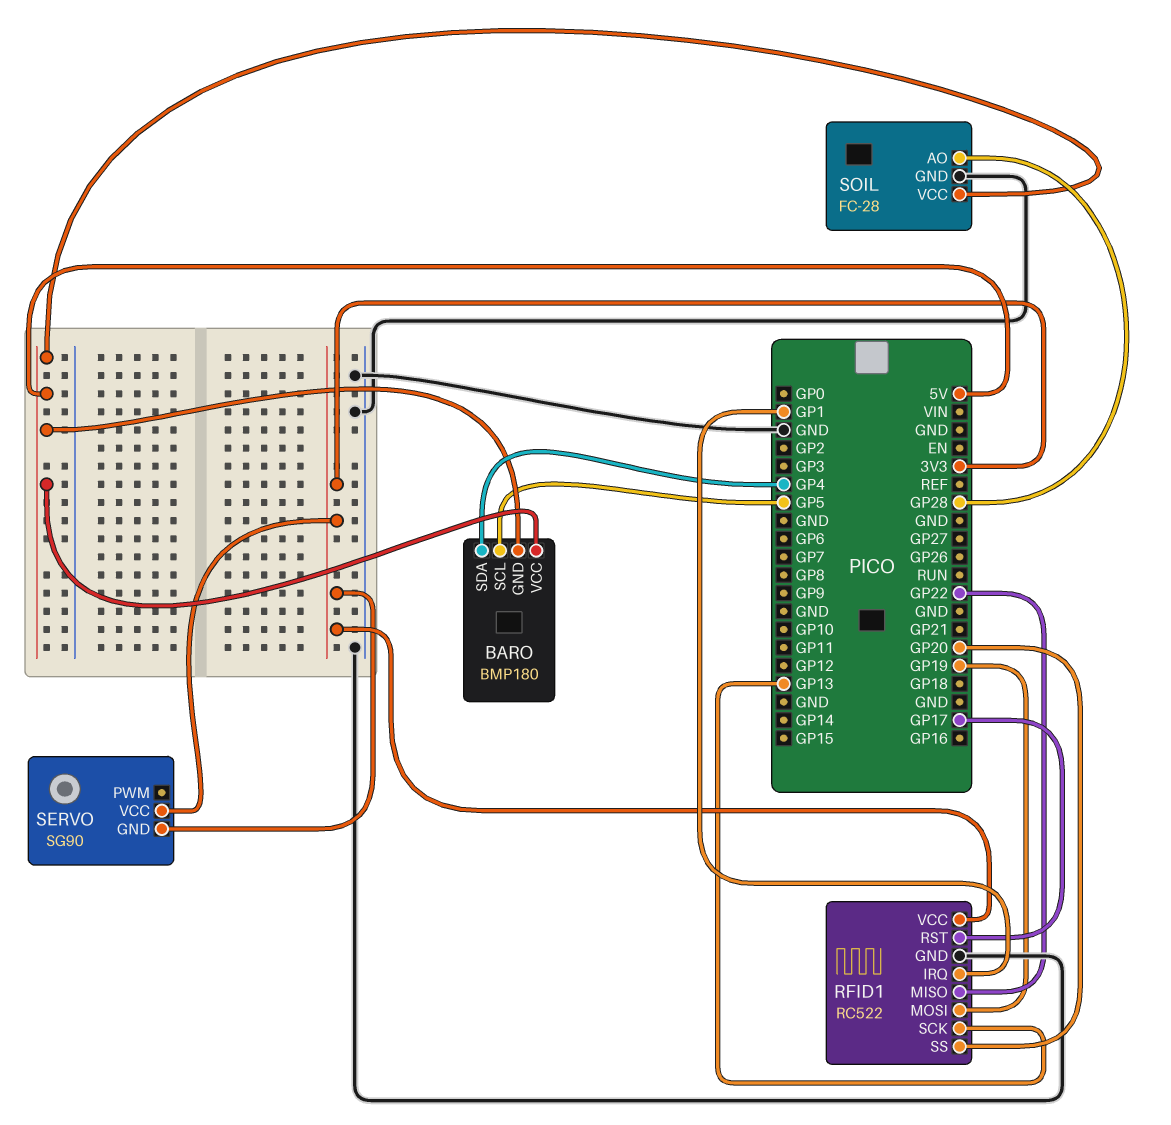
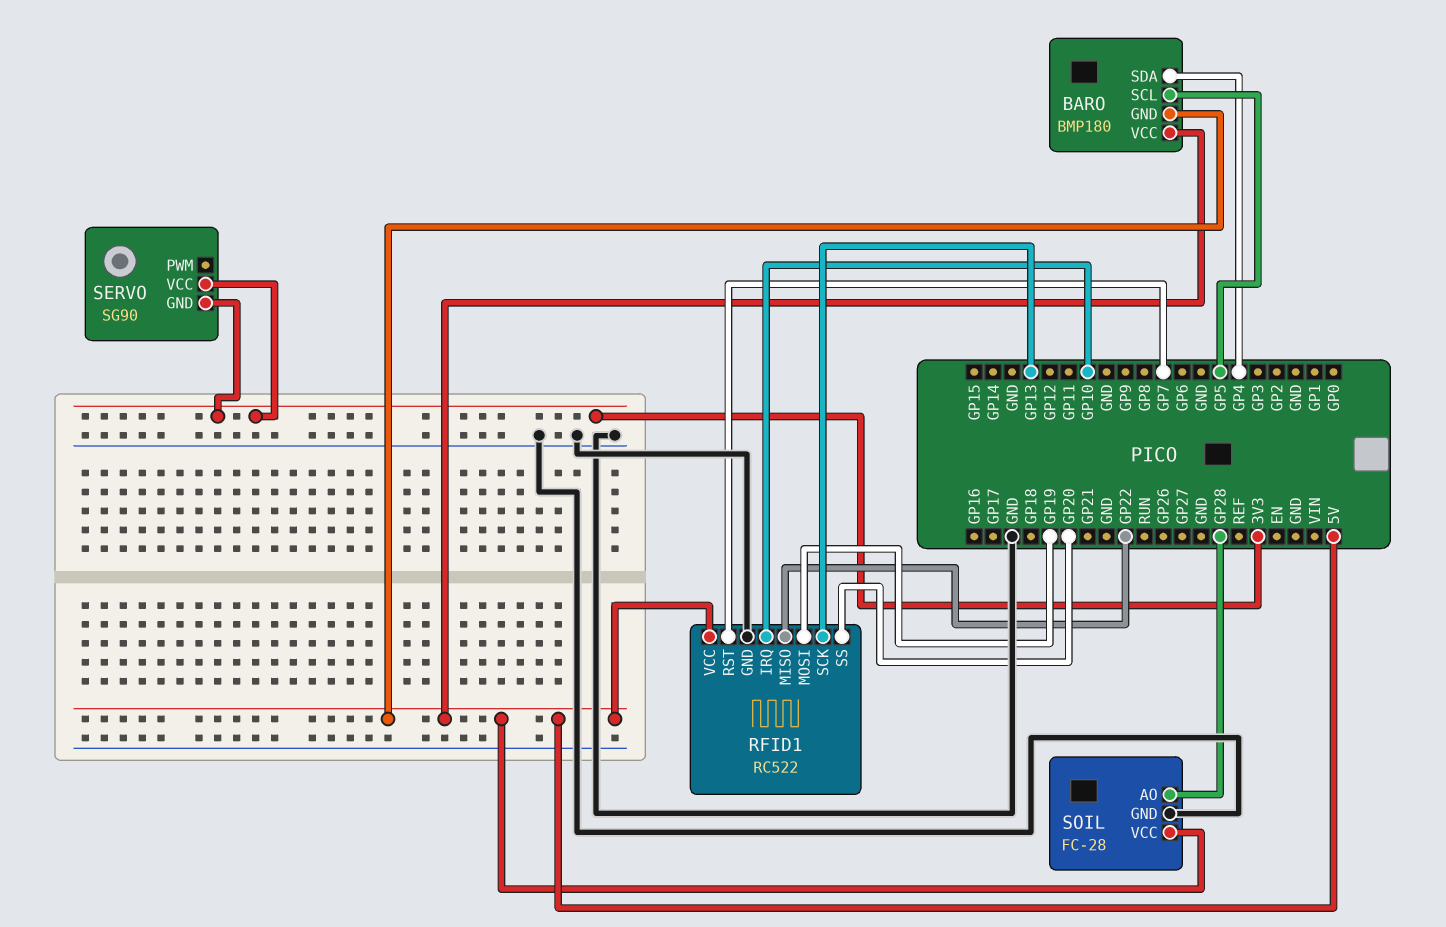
RFID1 pin IRQ: GP1 -> GP10
RFID1 pin RST: GP17 -> GP7
RFID1 pin VCC: 3V3 -> 5V

